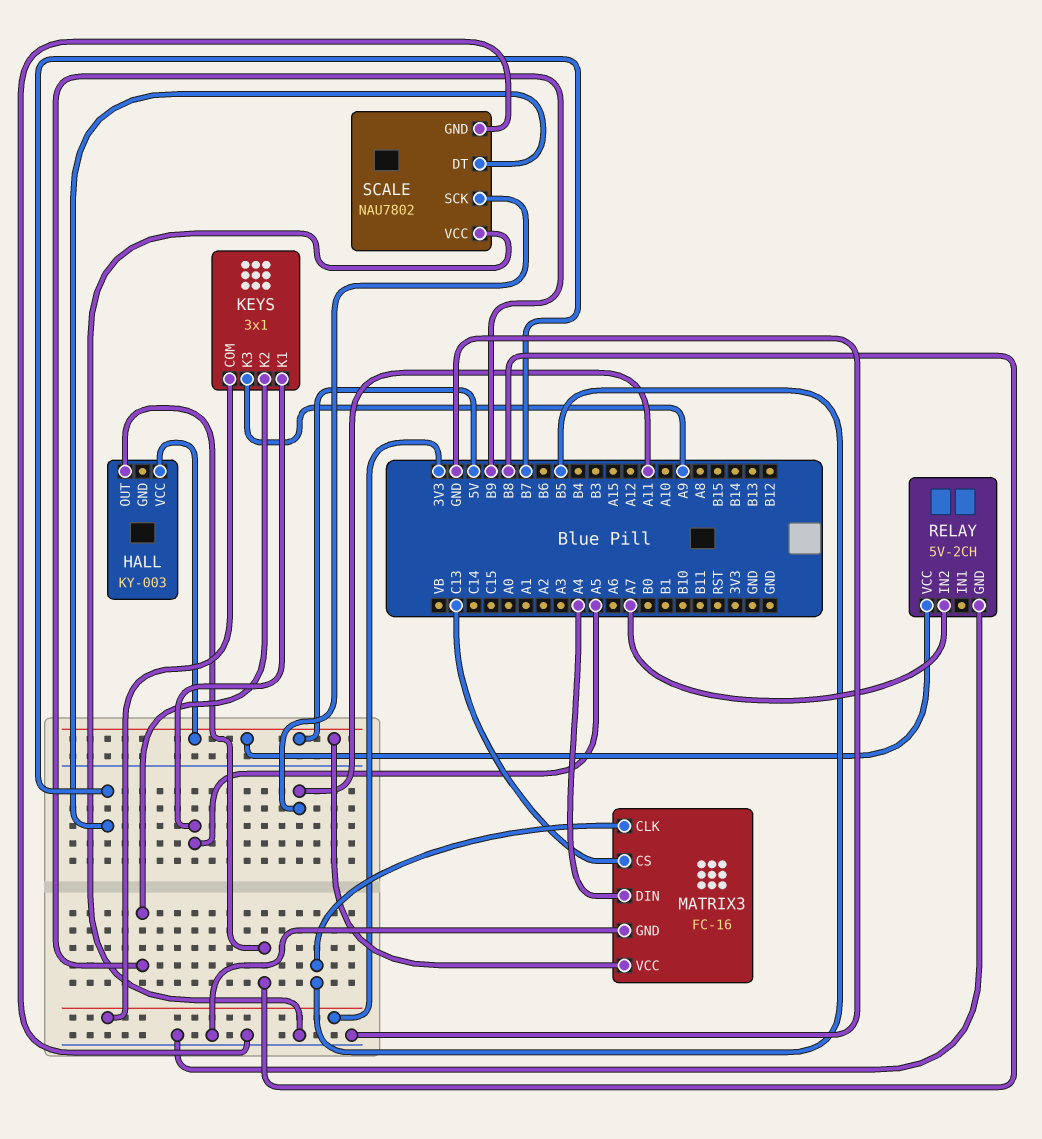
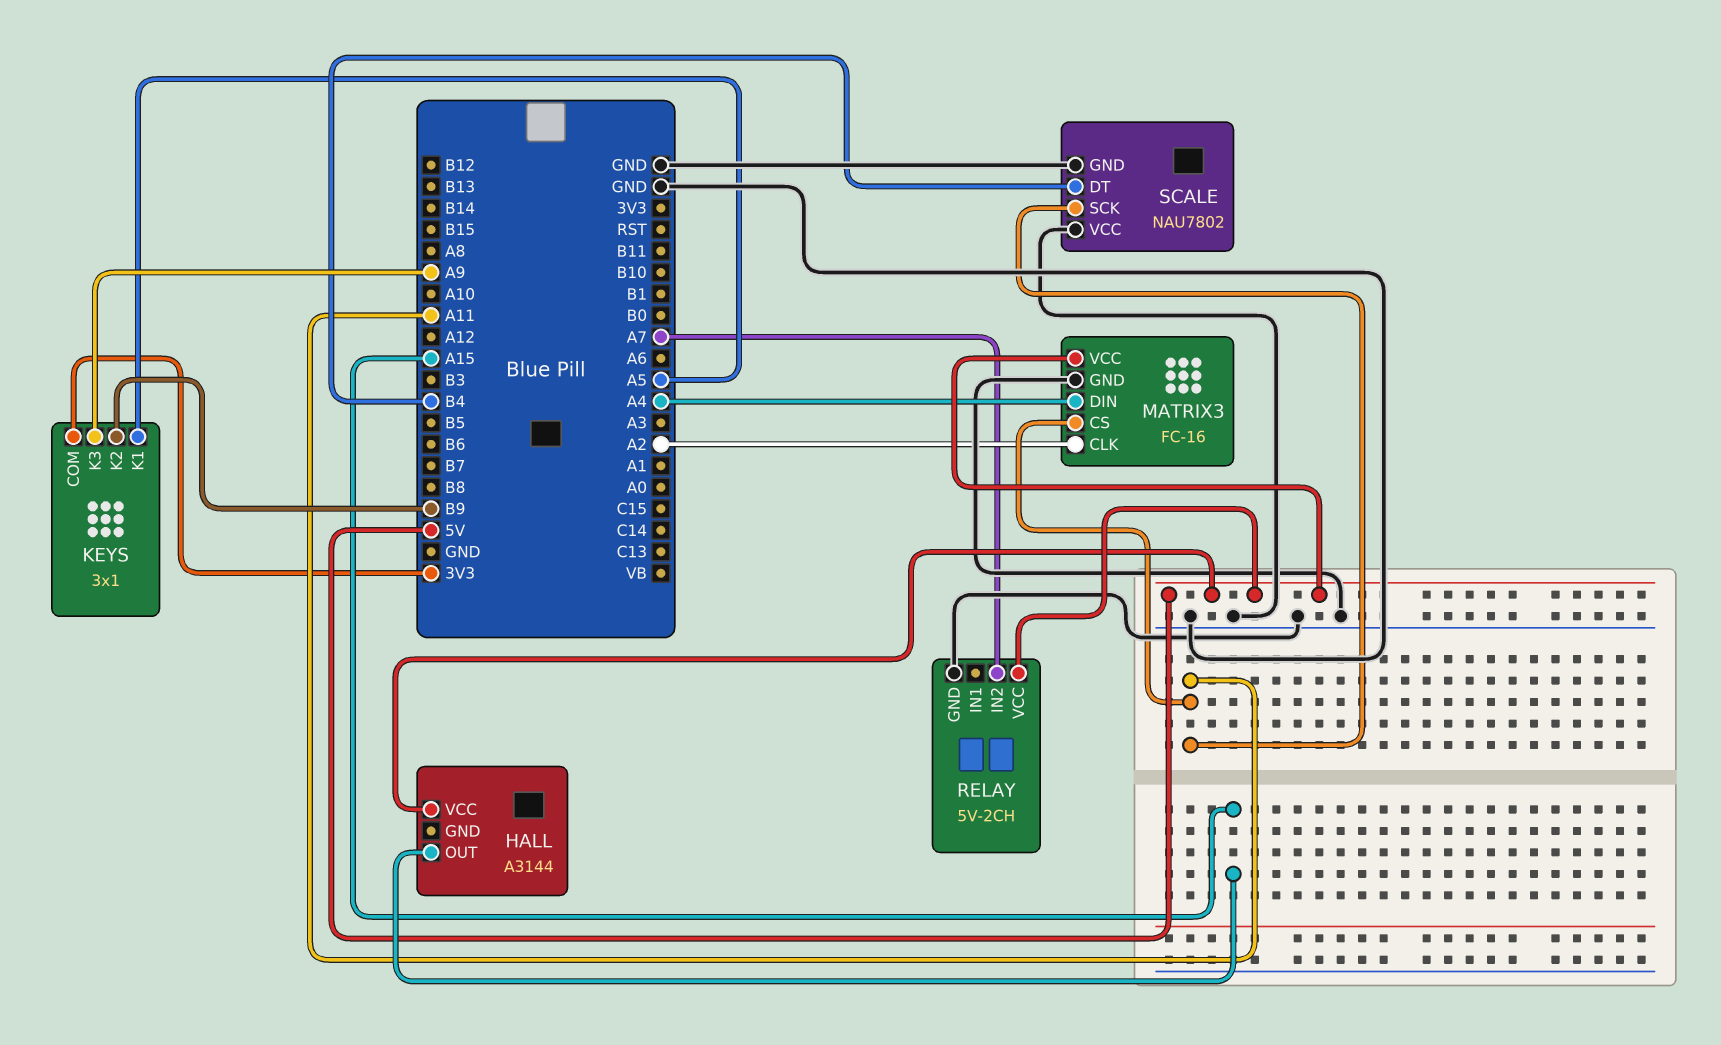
HALL: KY-003 -> A3144
HALL pin OUT: B8 -> A15
MATRIX3 pin CLK: B5 -> A2
MATRIX3 pin CS: C13 -> A11
SCALE pin DT: B7 -> B4

